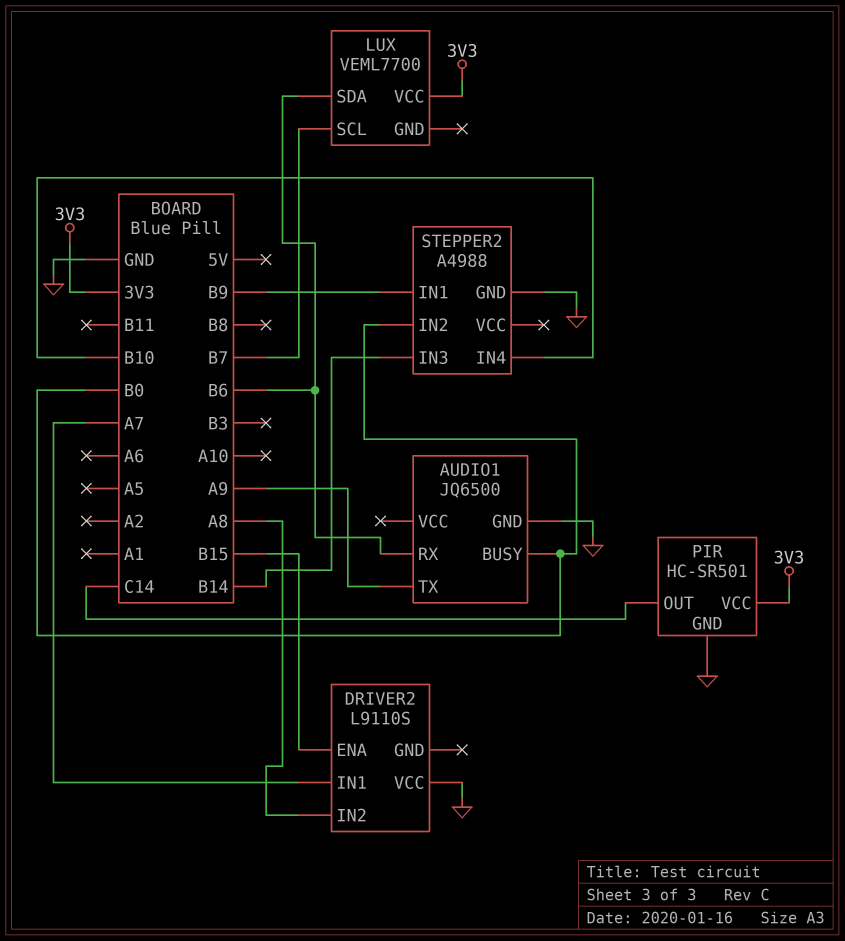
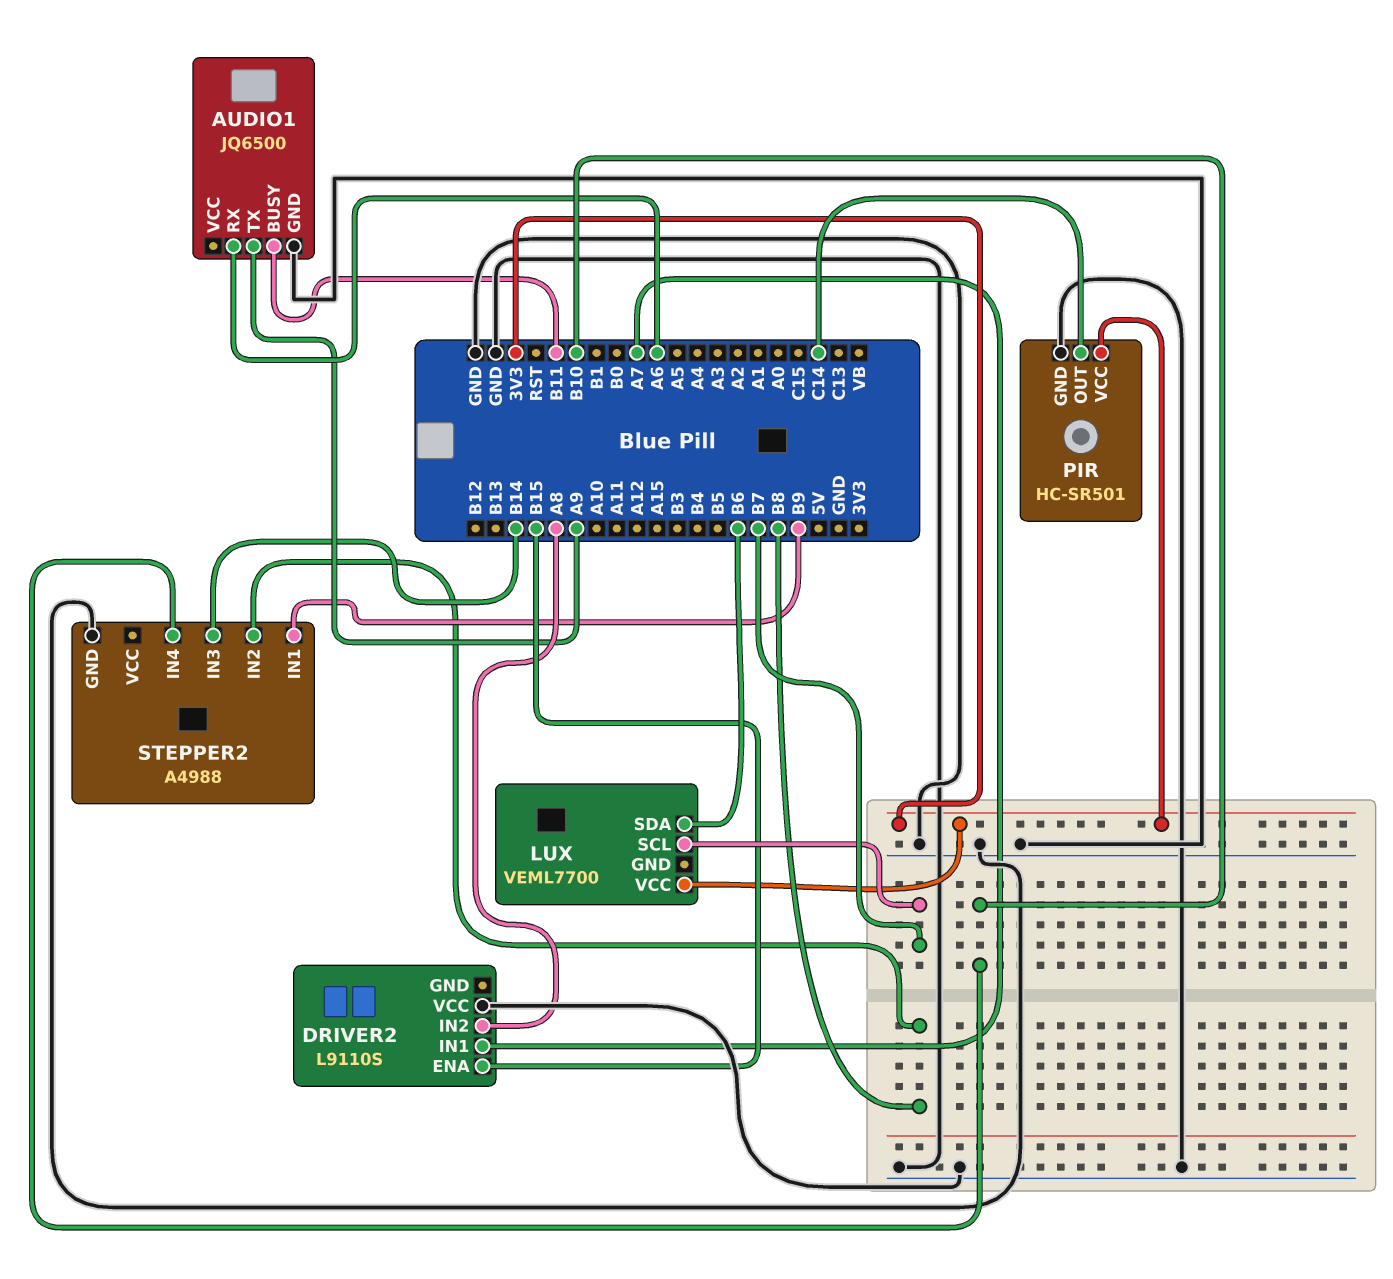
AUDIO1 pin BUSY: B0 -> B11
AUDIO1 pin RX: B6 -> A6
STEPPER2 pin IN2: B0 -> B8

